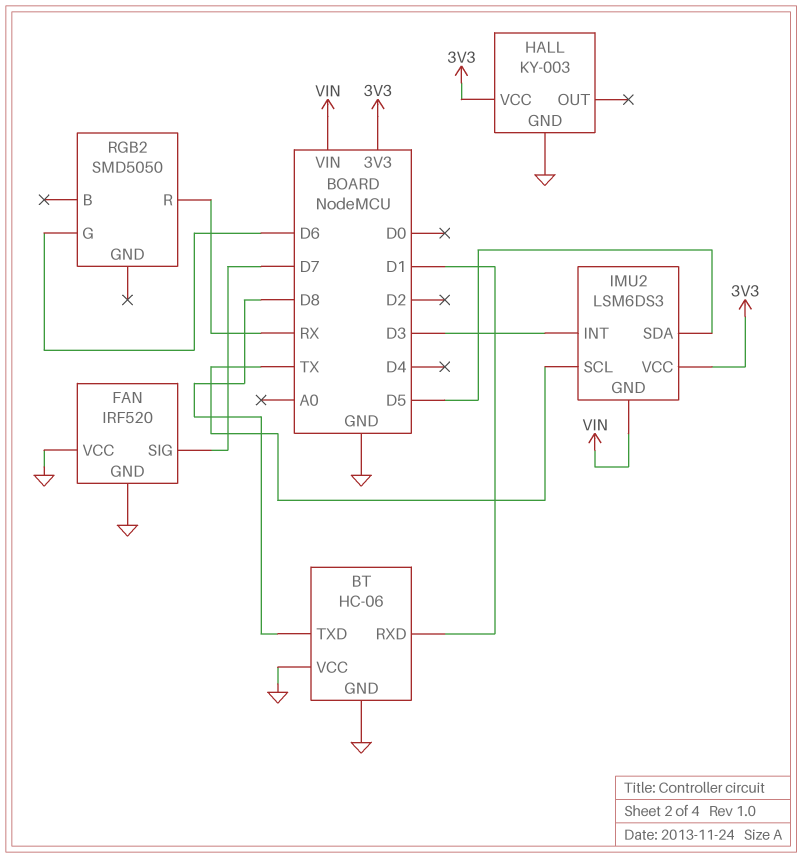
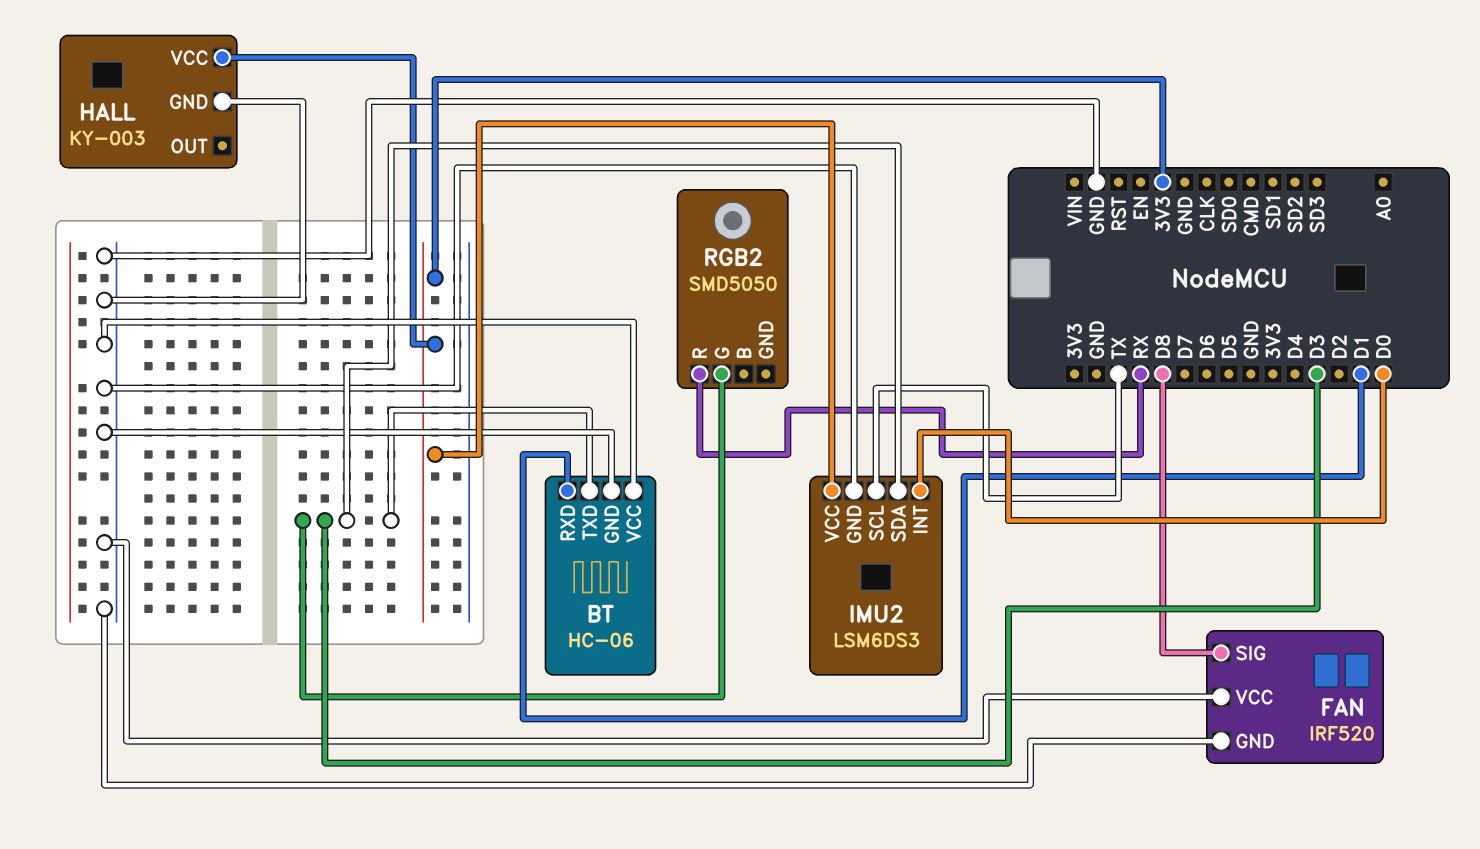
BT pin TXD: D8 -> D3
FAN pin SIG: D7 -> D8
IMU2 pin GND: VIN -> GND
IMU2 pin INT: D3 -> D0
IMU2 pin SDA: D5 -> D3
RGB2 pin G: D6 -> D3

